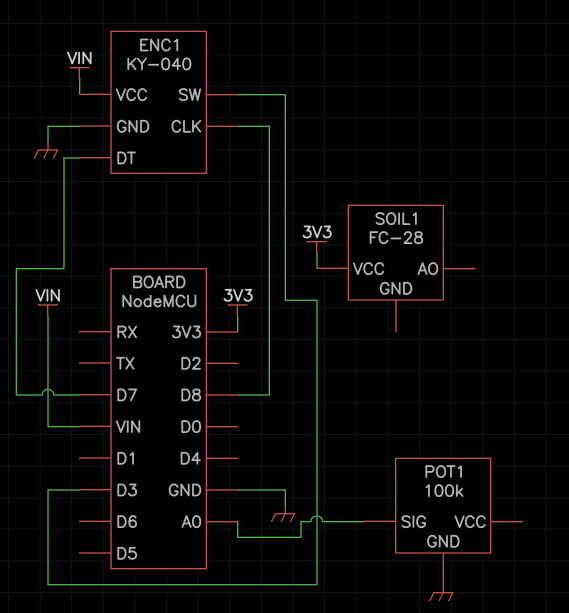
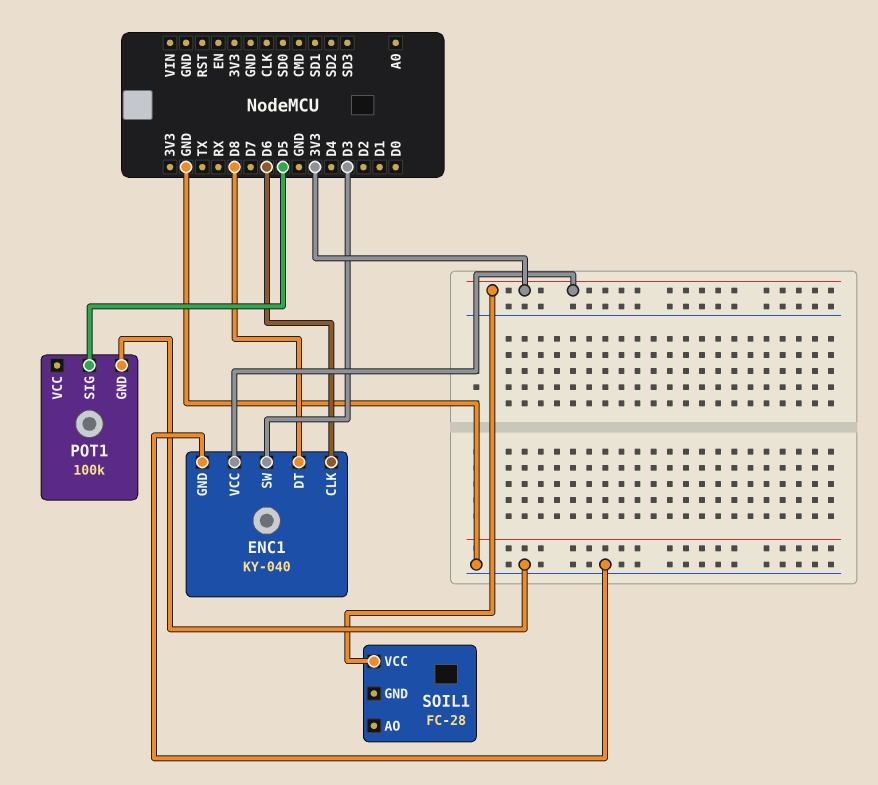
ENC1 pin CLK: D8 -> D6
ENC1 pin DT: D7 -> D8
ENC1 pin VCC: VIN -> 3V3
POT1 pin SIG: A0 -> D5

